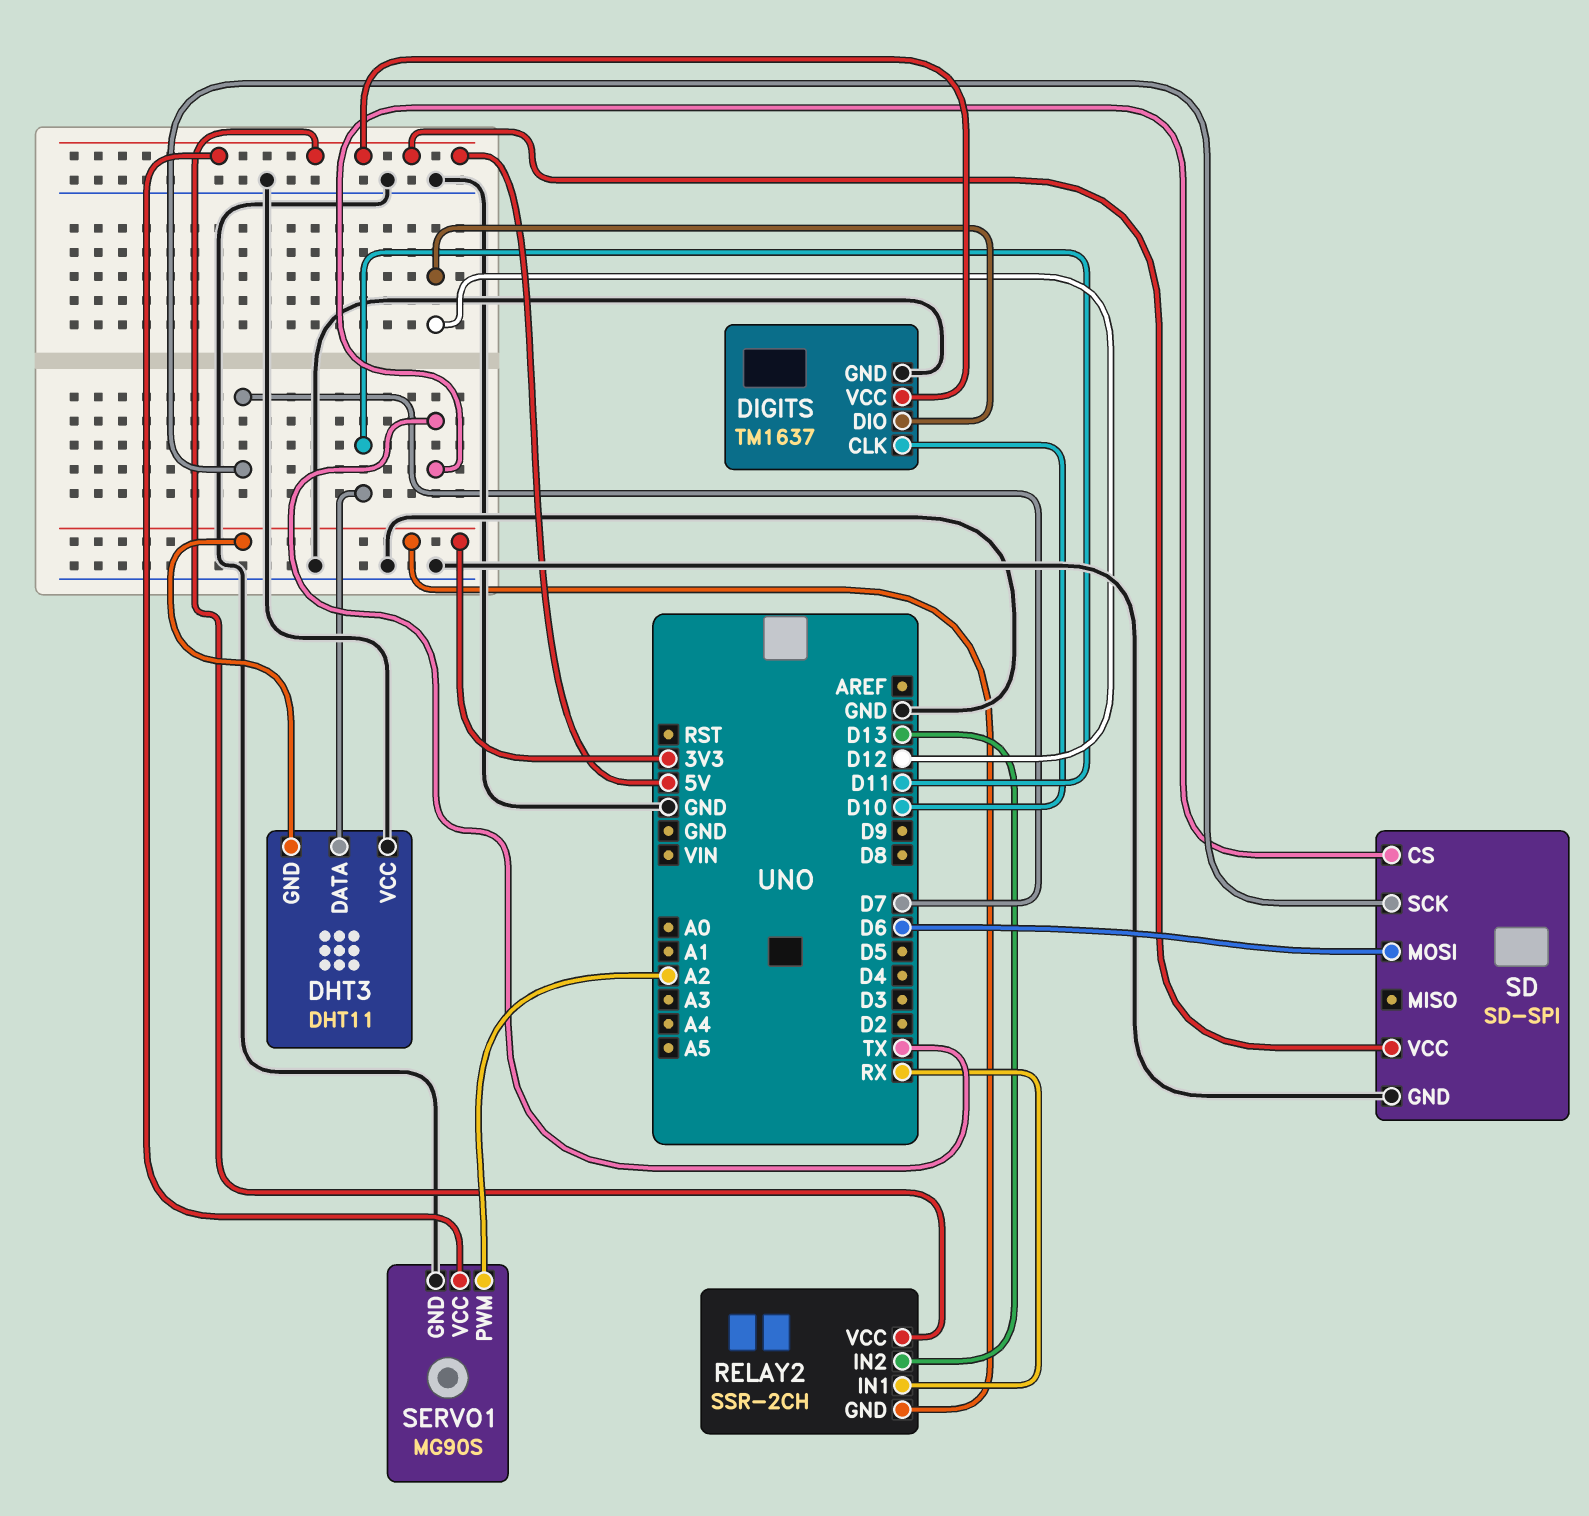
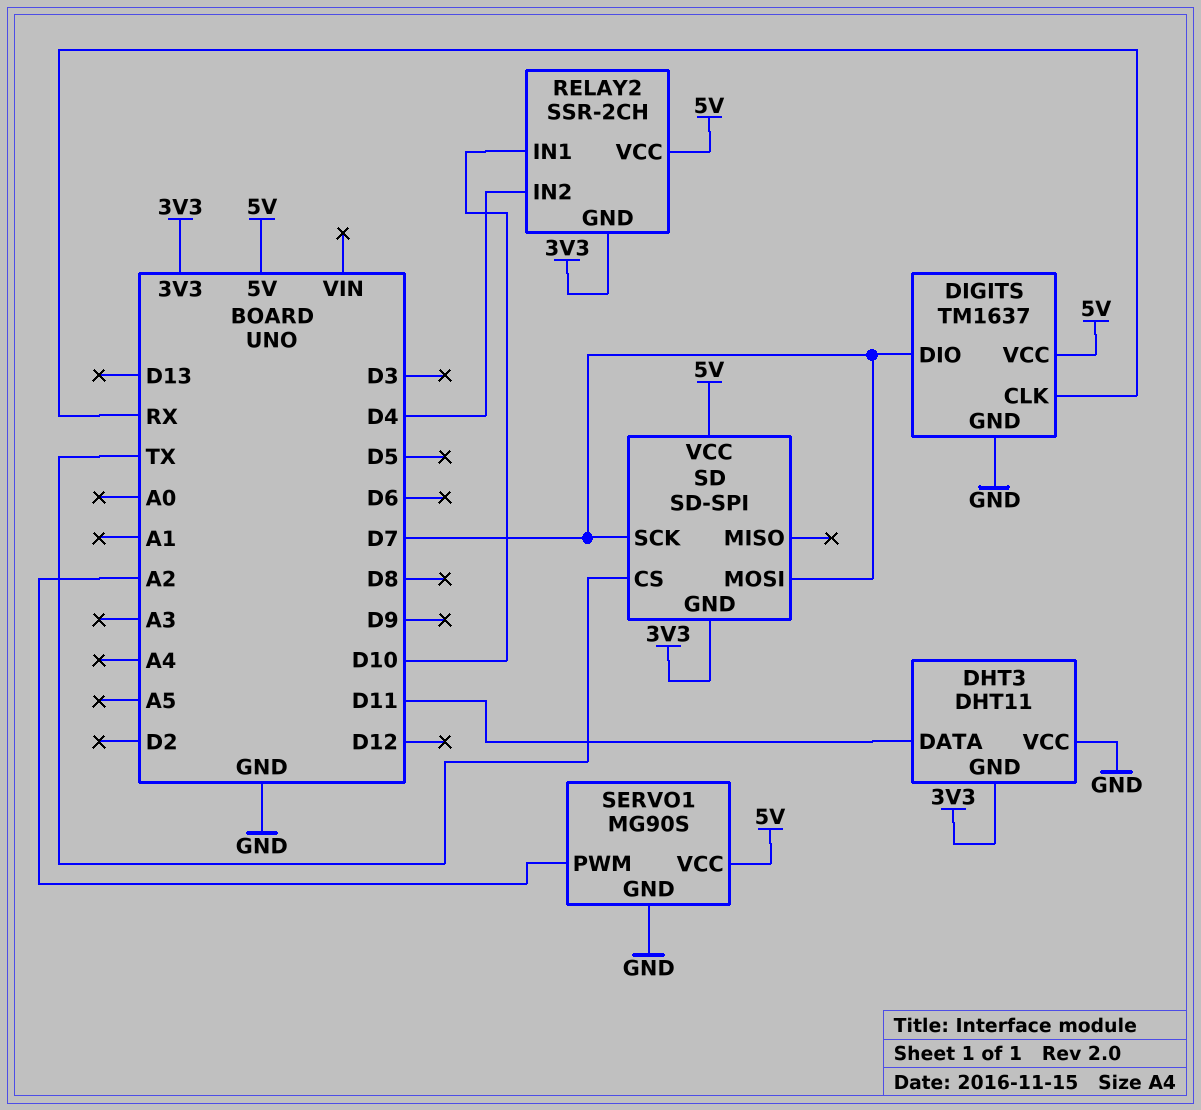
DIGITS pin CLK: D10 -> RX
DIGITS pin DIO: D12 -> D7
RELAY2 pin IN1: RX -> D10
RELAY2 pin IN2: D13 -> D4
SD pin GND: GND -> 3V3
SD pin MOSI: D6 -> D7

